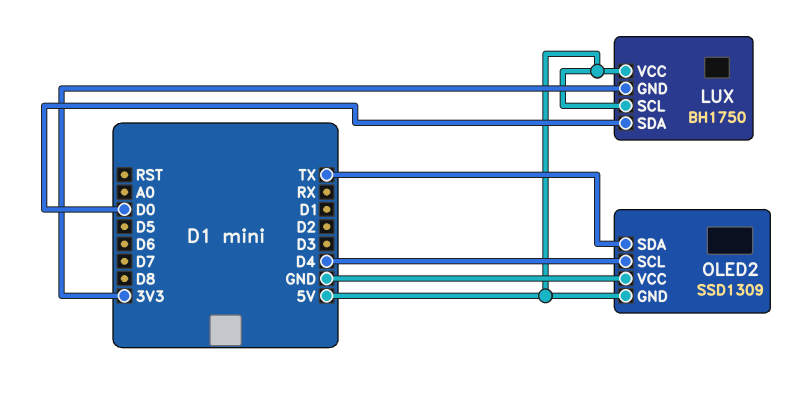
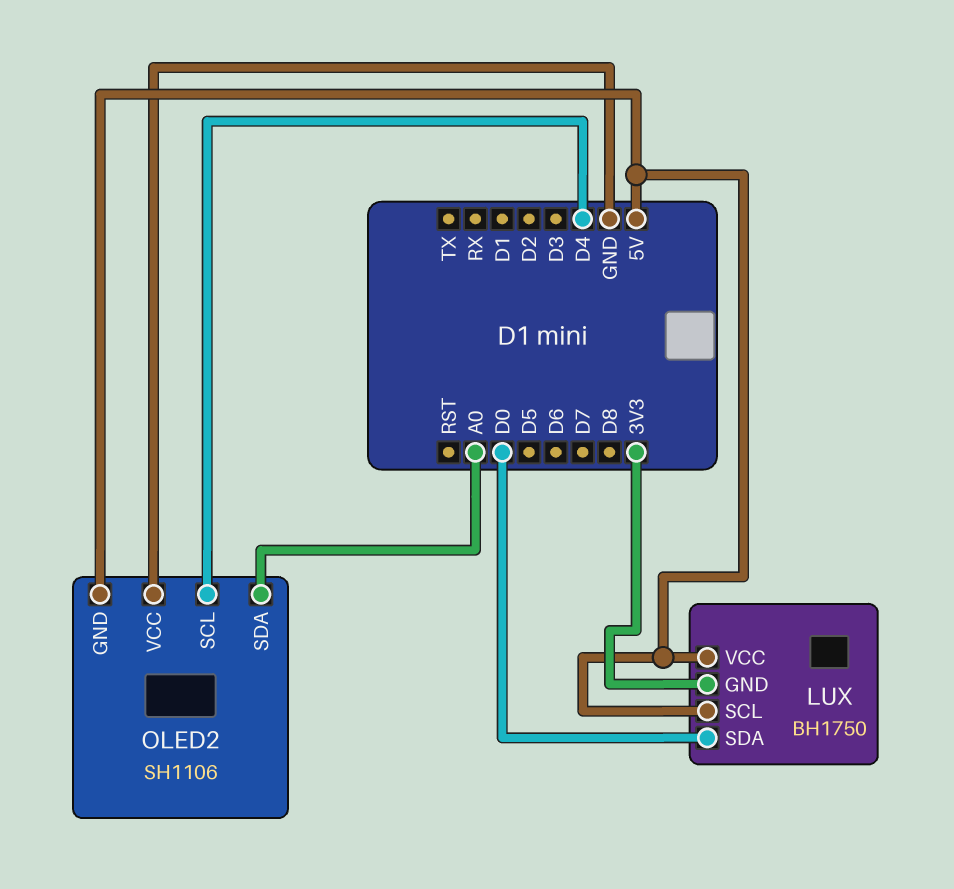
OLED2: SSD1309 -> SH1106
OLED2 pin SDA: TX -> A0

